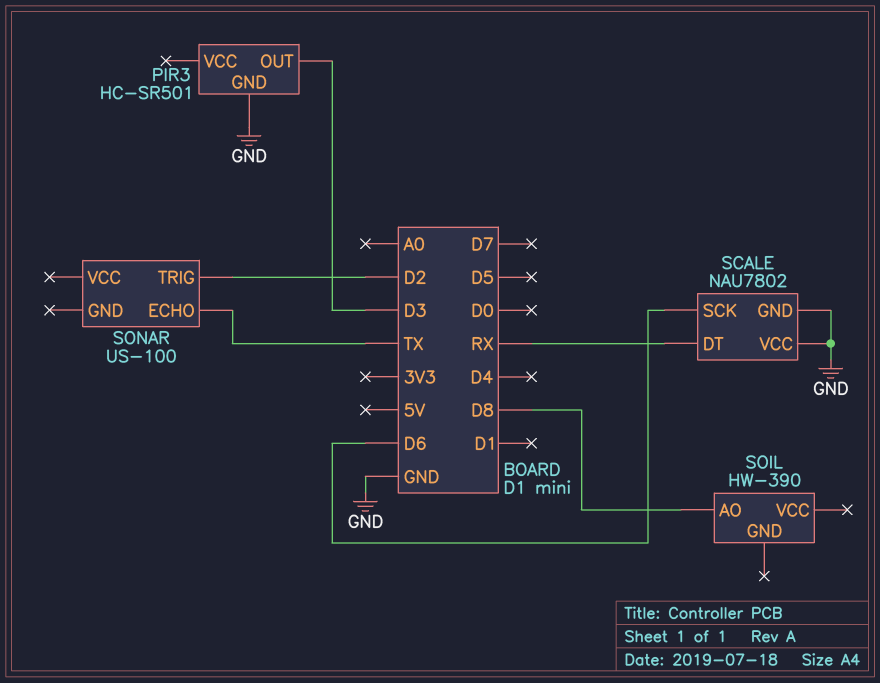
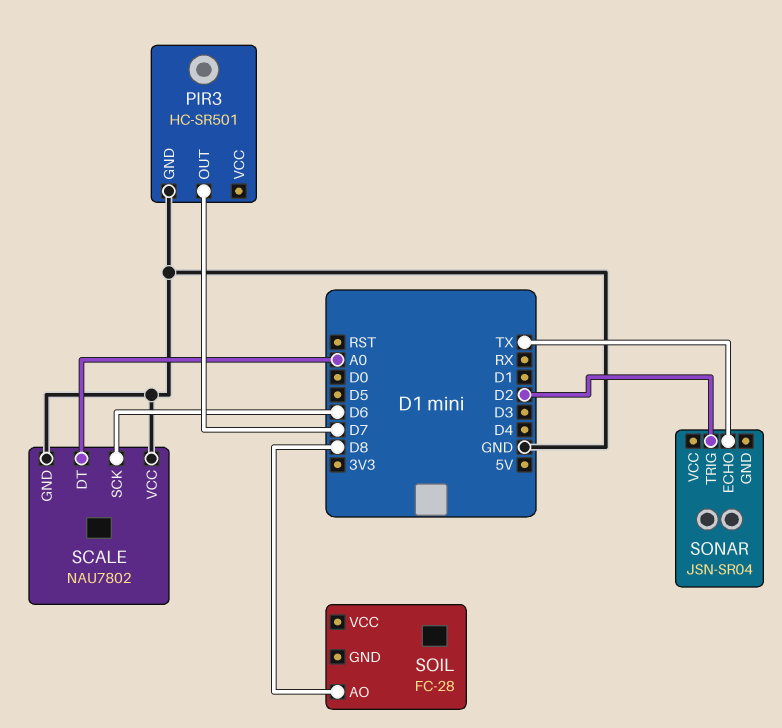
PIR3 pin OUT: D3 -> D7
SCALE pin DT: RX -> A0
SOIL: HW-390 -> FC-28
SONAR: US-100 -> JSN-SR04

